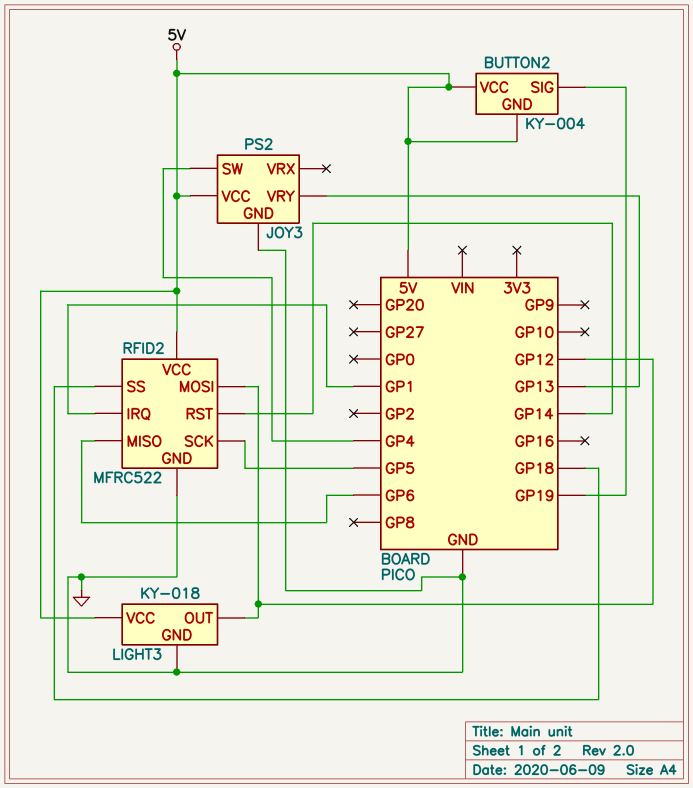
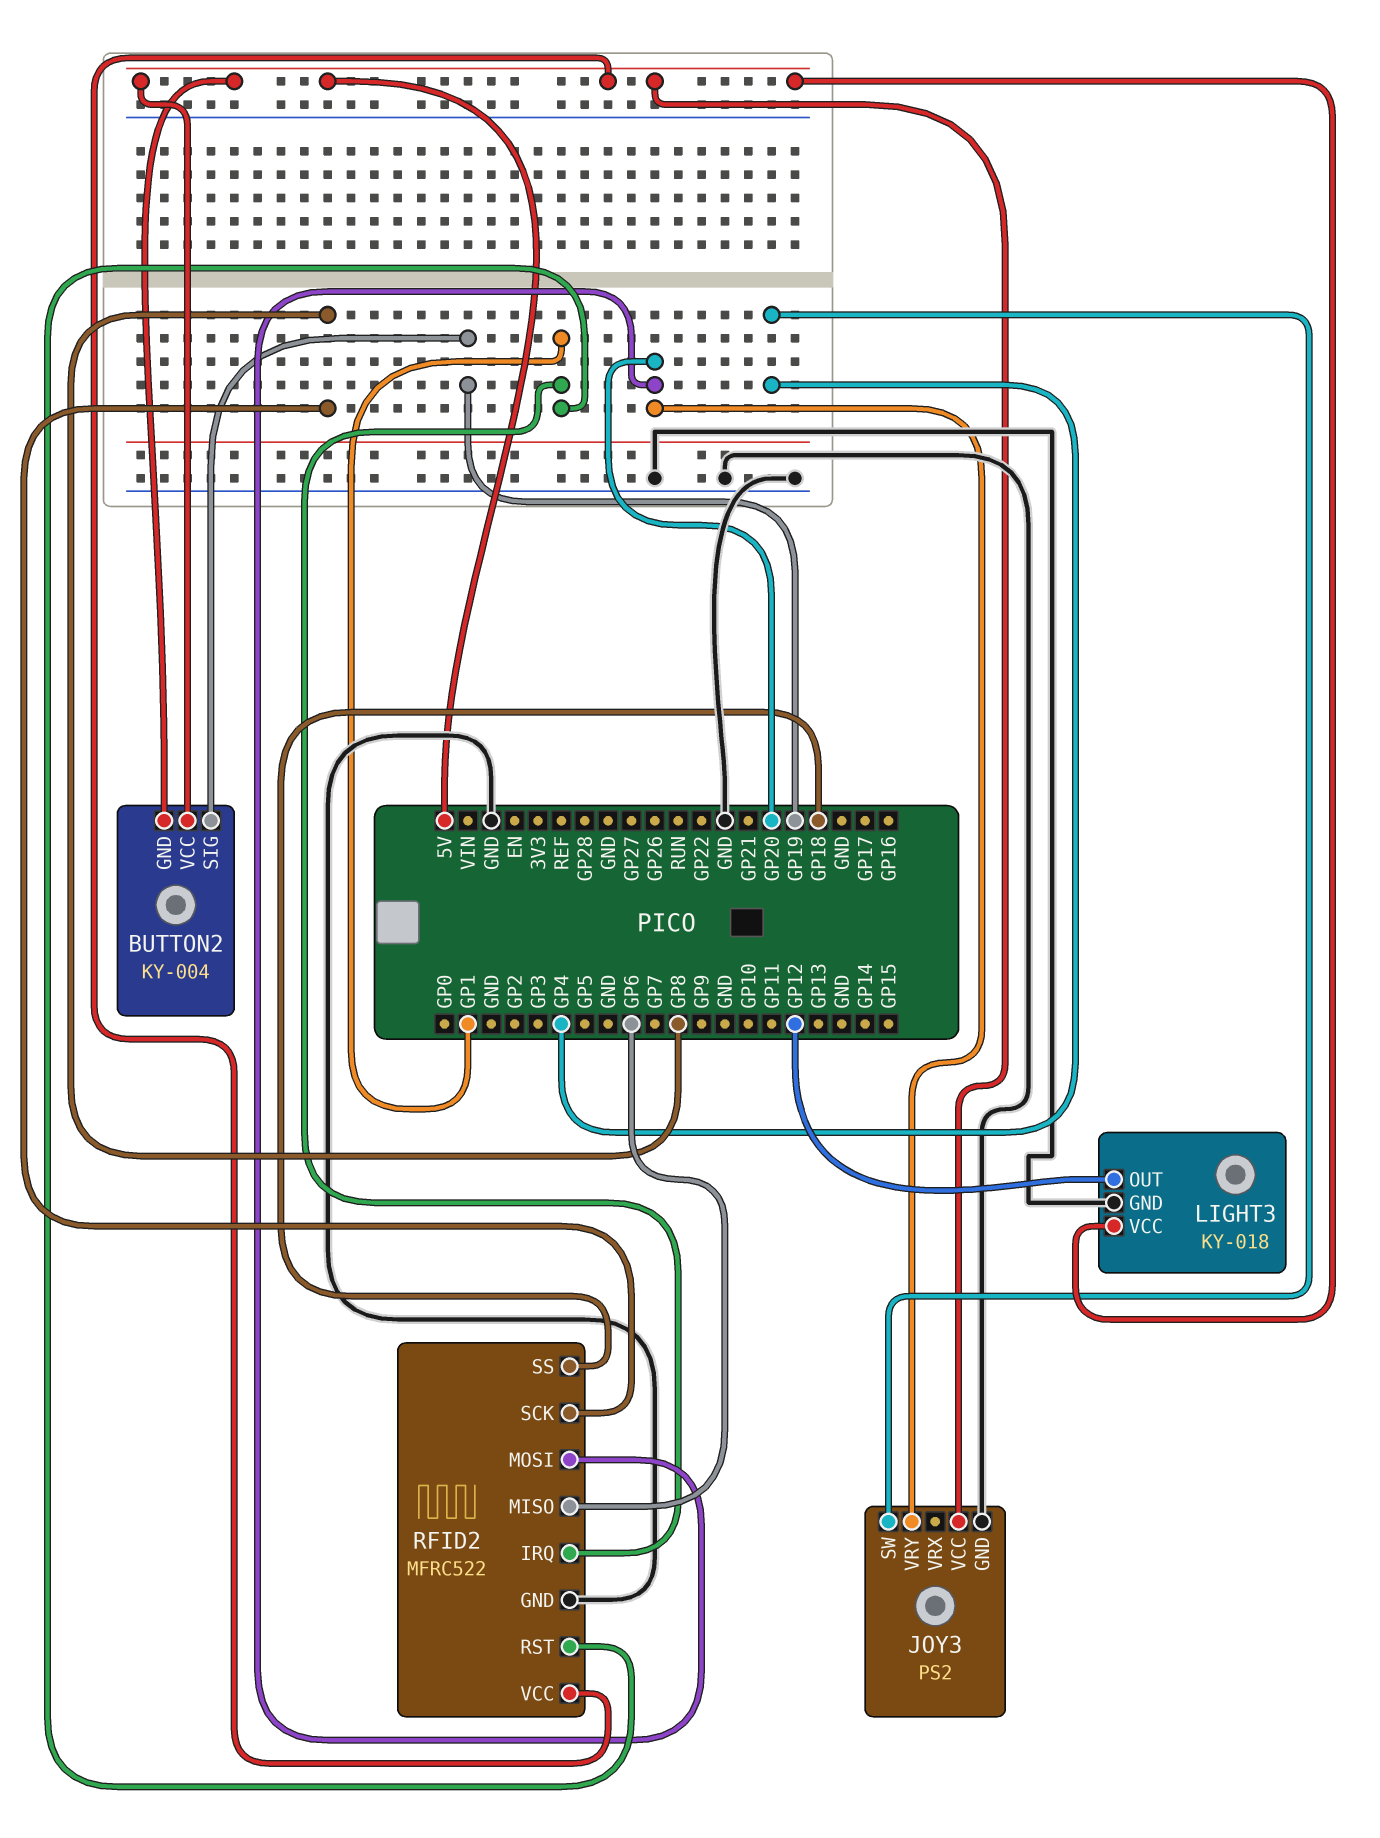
JOY3 pin VRY: GP13 -> GP20
RFID2 pin MOSI: GP12 -> GP20
RFID2 pin RST: GP14 -> GP1
RFID2 pin SCK: GP5 -> GP8

